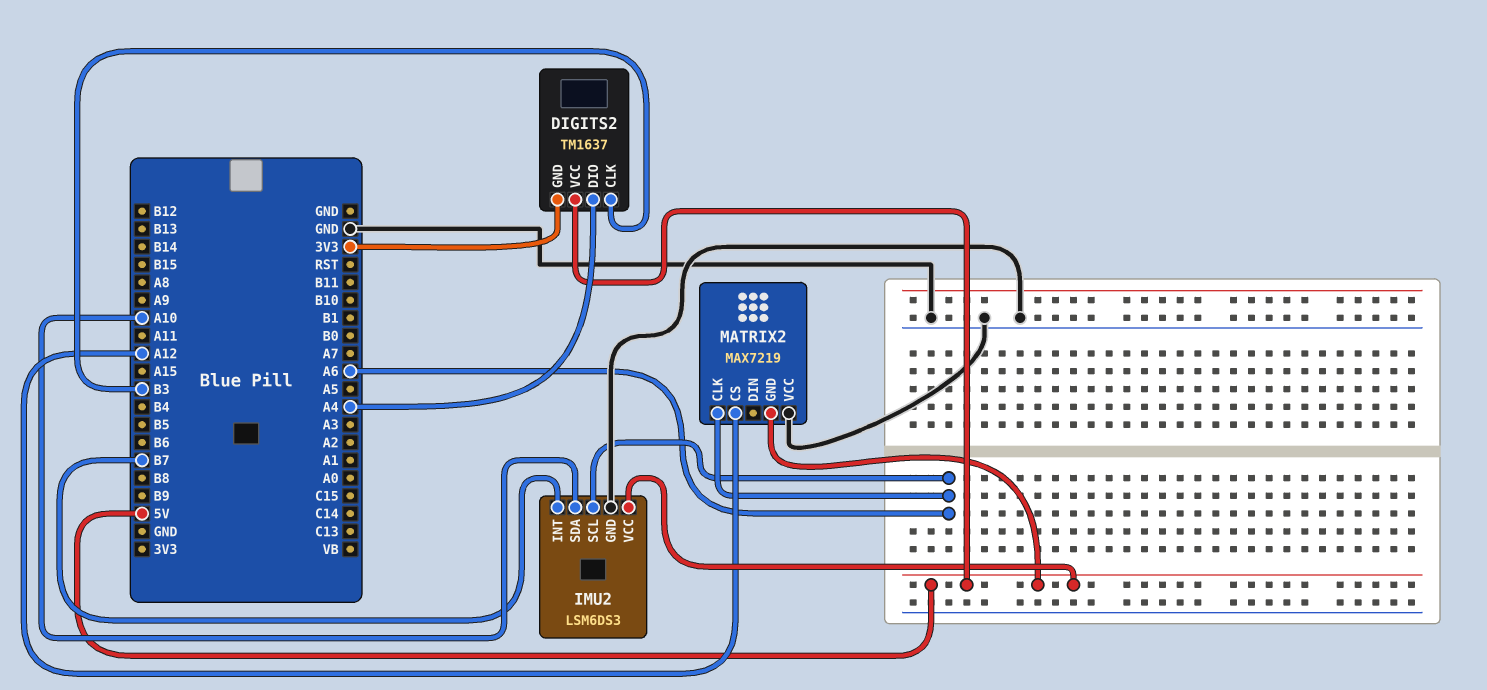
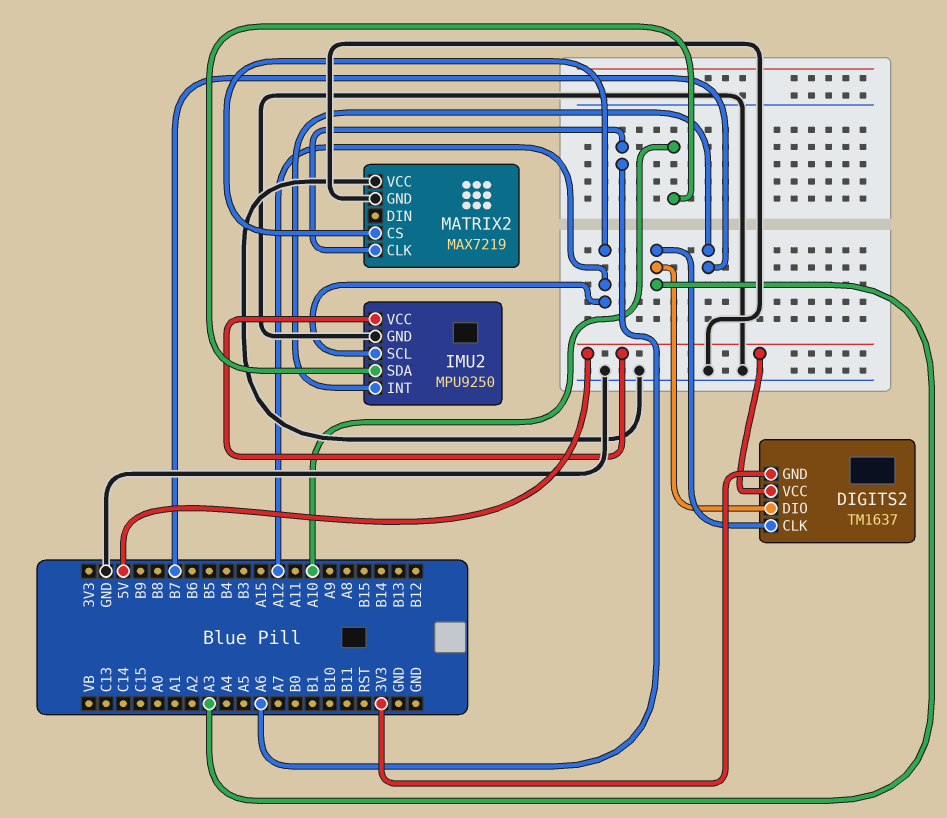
DIGITS2 pin CLK: B3 -> A3
DIGITS2 pin DIO: A4 -> A3
IMU2: LSM6DS3 -> MPU9250
IMU2 pin SCL: A6 -> A12
MATRIX2 pin GND: 5V -> GND

